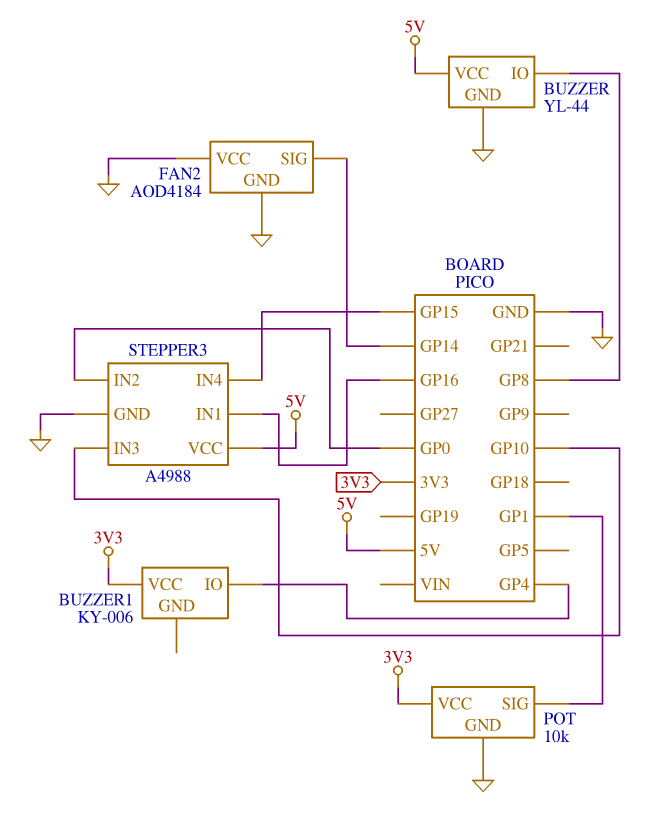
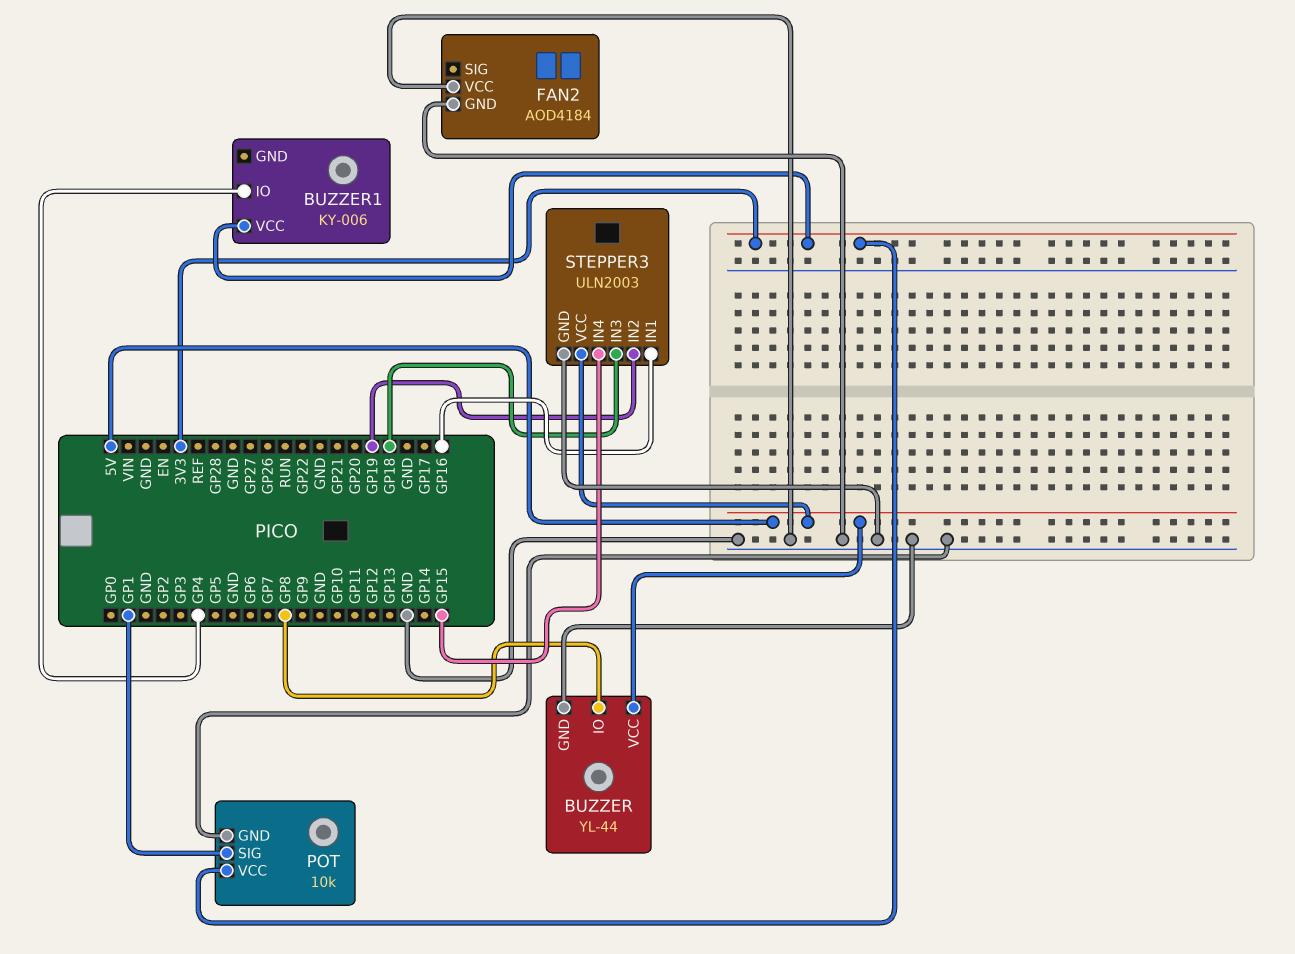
FAN2 pin SIG: GP14 -> none
STEPPER3: A4988 -> ULN2003
STEPPER3 pin IN2: GP0 -> GP19
STEPPER3 pin IN3: GP10 -> GP18

